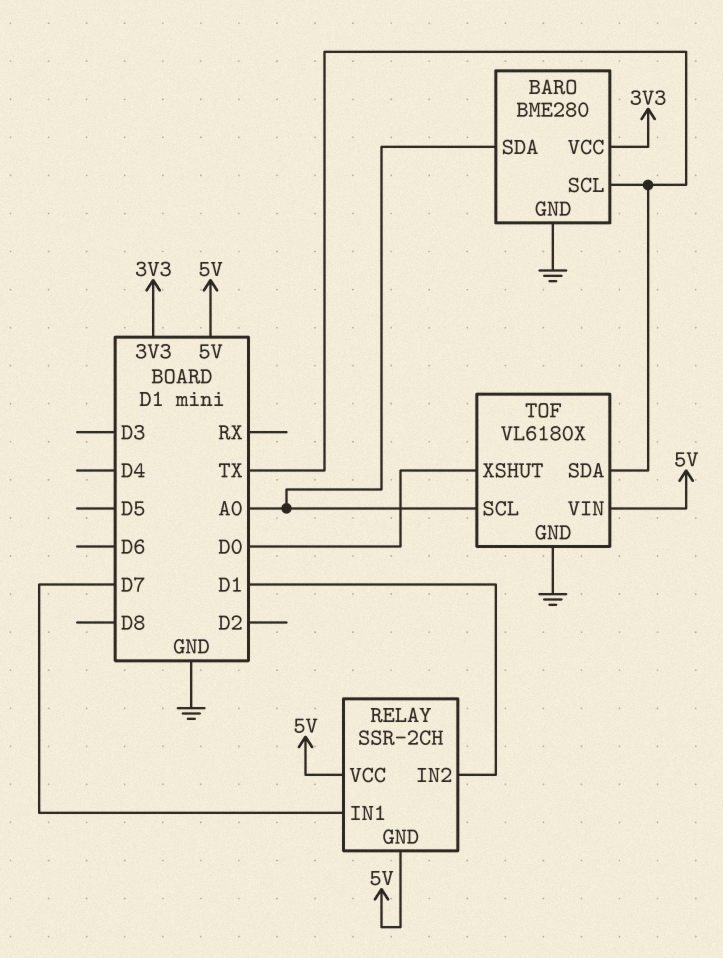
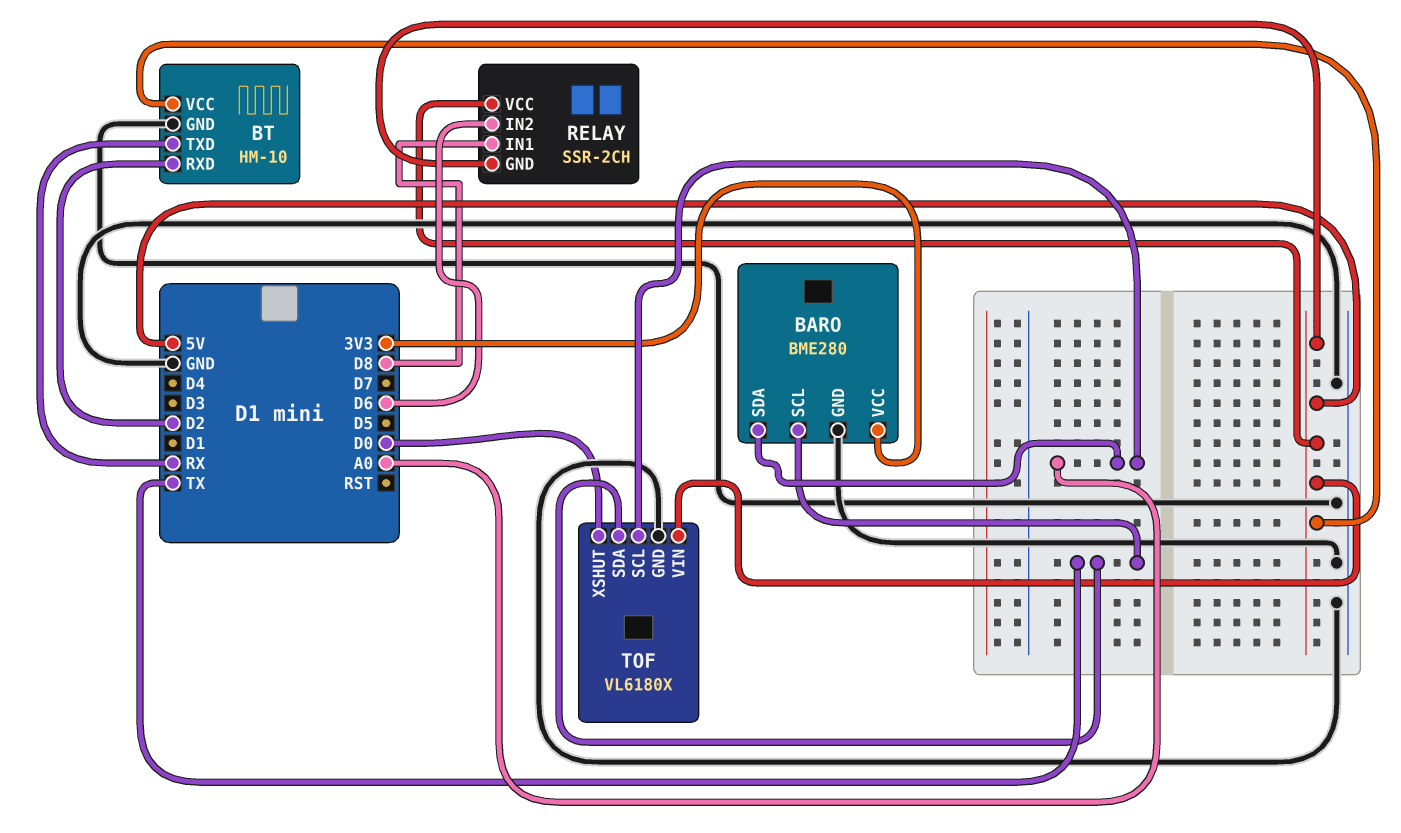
BT: none -> HM-10
BT pin GND: none -> GND
BT pin RXD: none -> D2
BT pin TXD: none -> RX
BT pin VCC: none -> 5V
RELAY pin IN1: D7 -> D8
RELAY pin IN2: D1 -> D6

